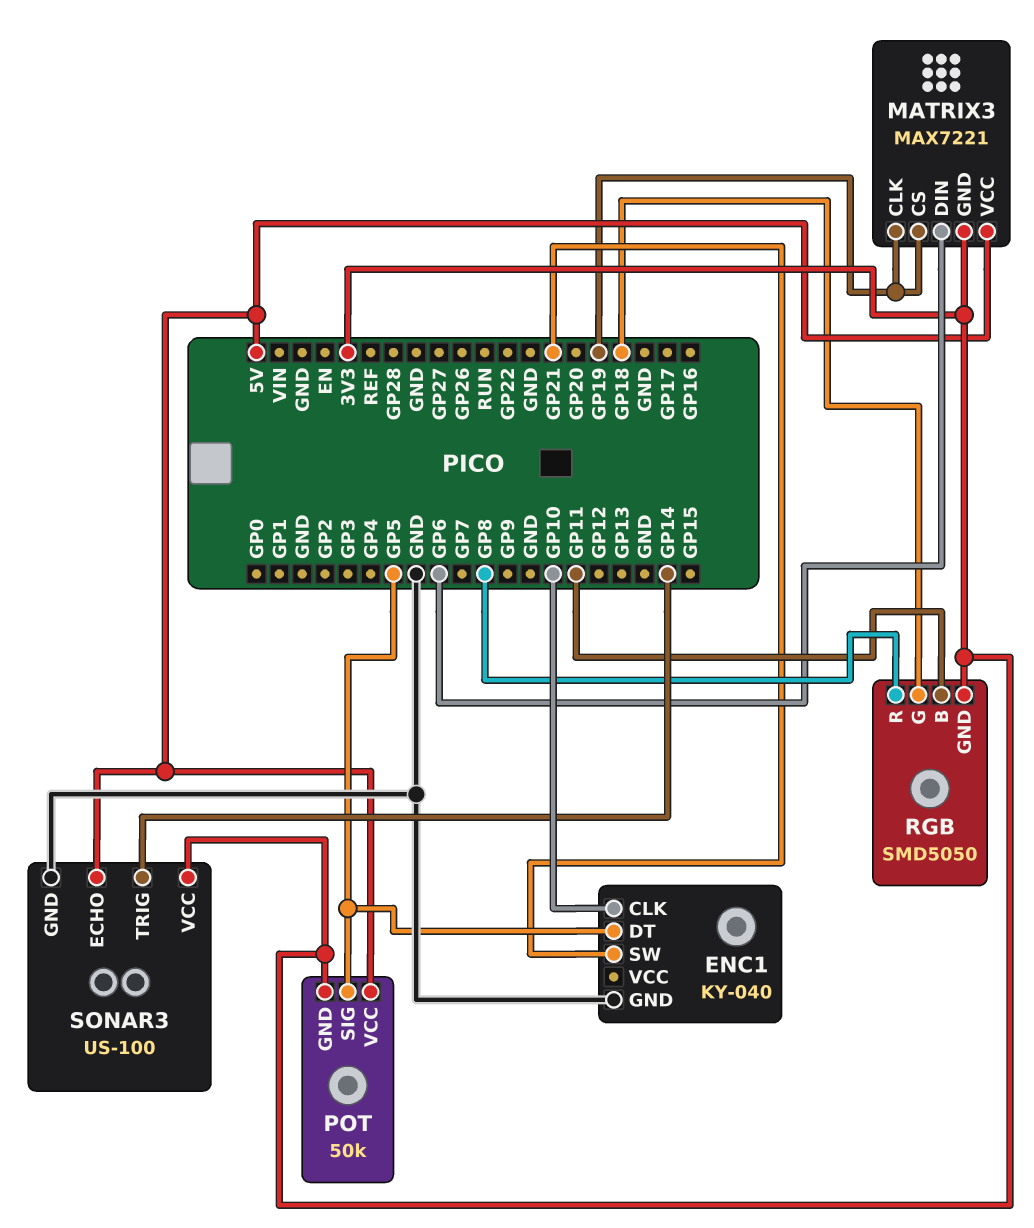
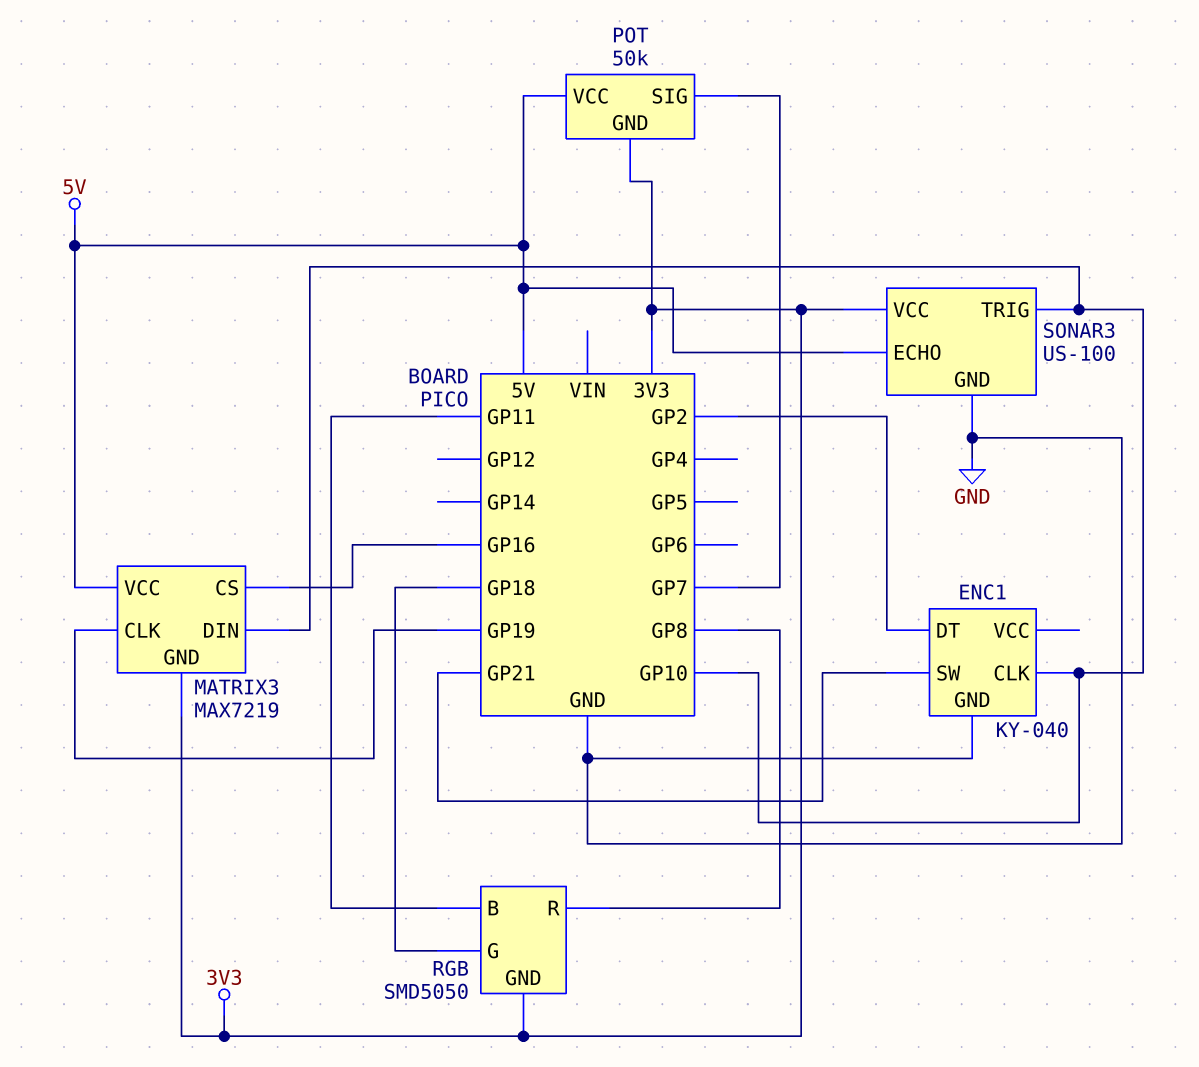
ENC1 pin DT: GP5 -> GP2
MATRIX3: MAX7221 -> MAX7219
MATRIX3 pin CS: GP19 -> GP16
MATRIX3 pin DIN: GP6 -> GP10
POT pin SIG: GP5 -> GP7
SONAR3 pin TRIG: GP14 -> GP10

